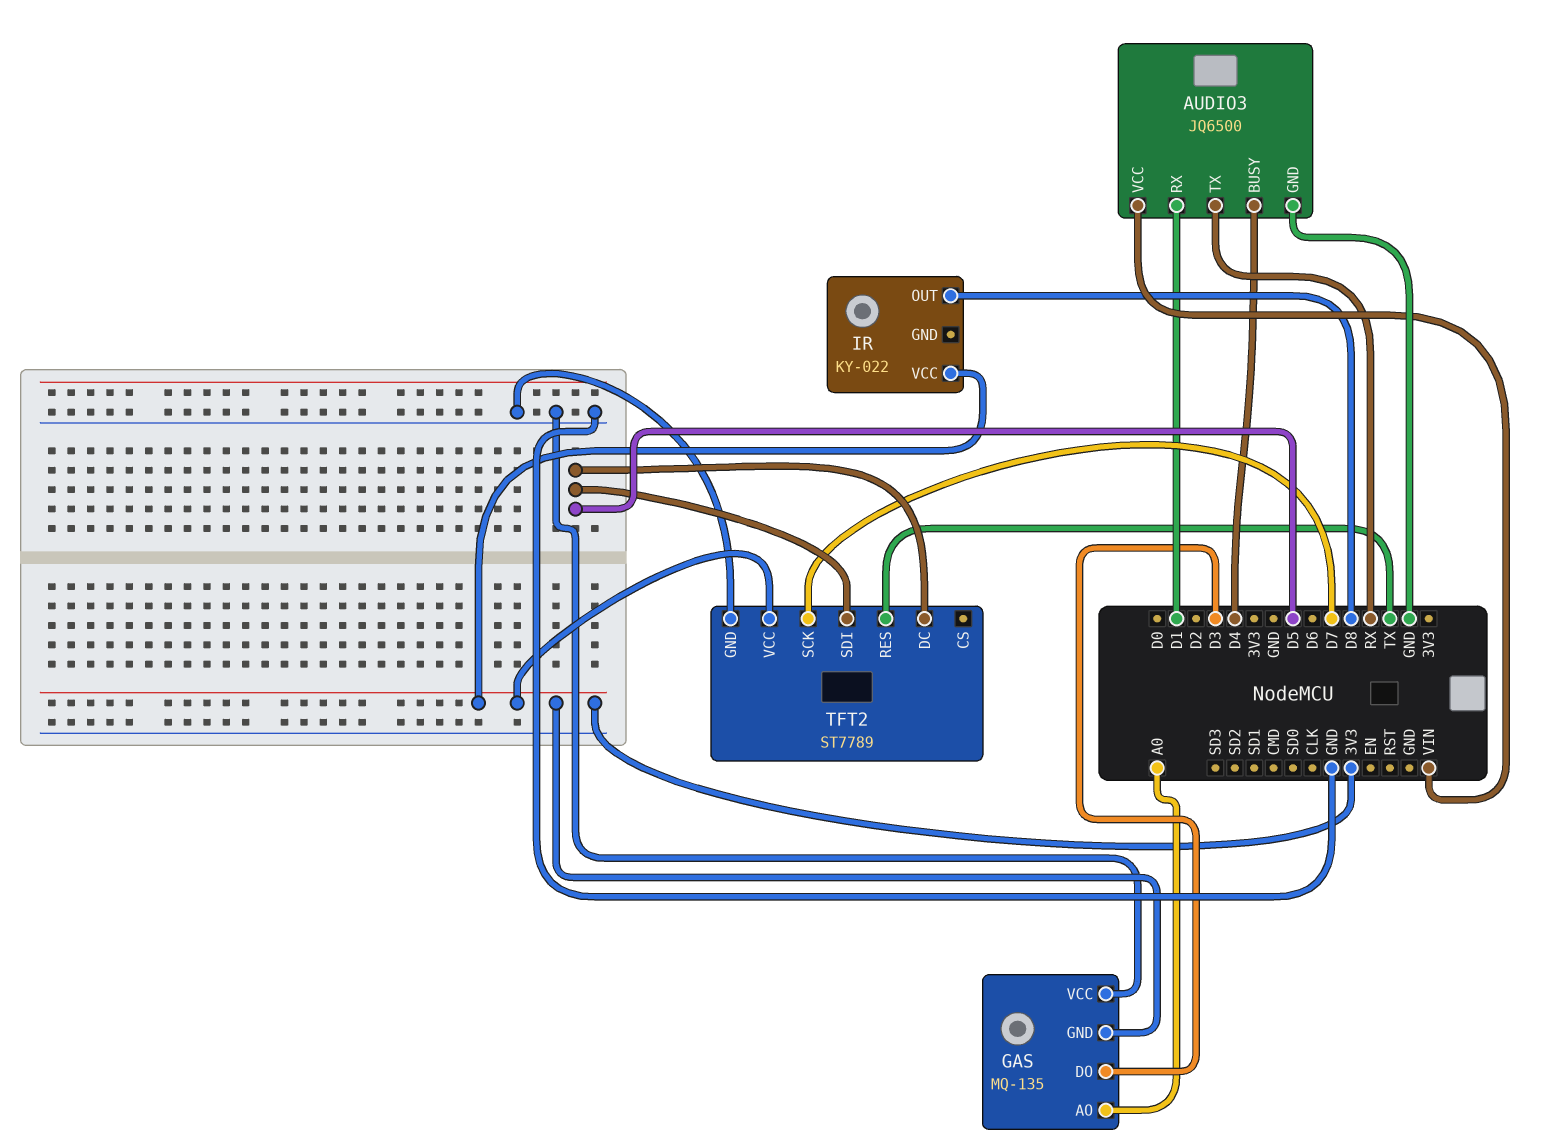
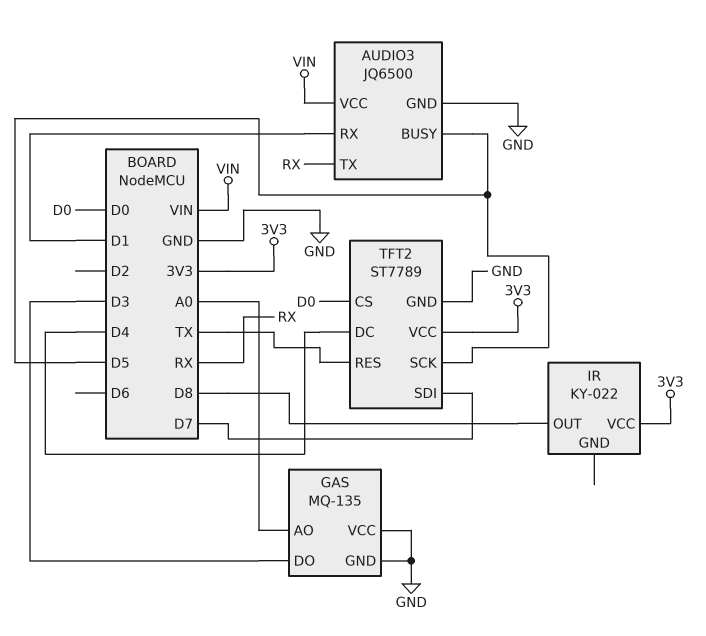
AUDIO3 pin BUSY: D4 -> D5
GAS pin GND: 3V3 -> GND
TFT2 pin CS: none -> D0
TFT2 pin DC: D5 -> D4
TFT2 pin SCK: D7 -> D5
TFT2 pin SDI: D5 -> D7

